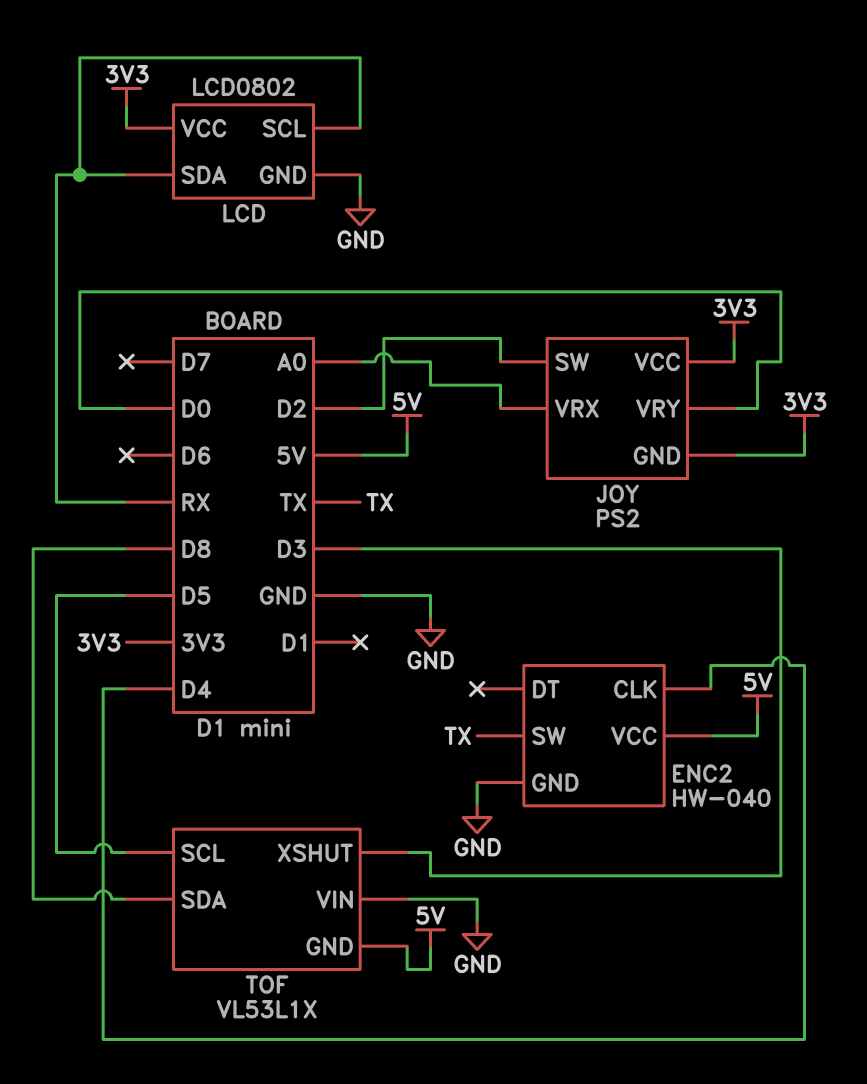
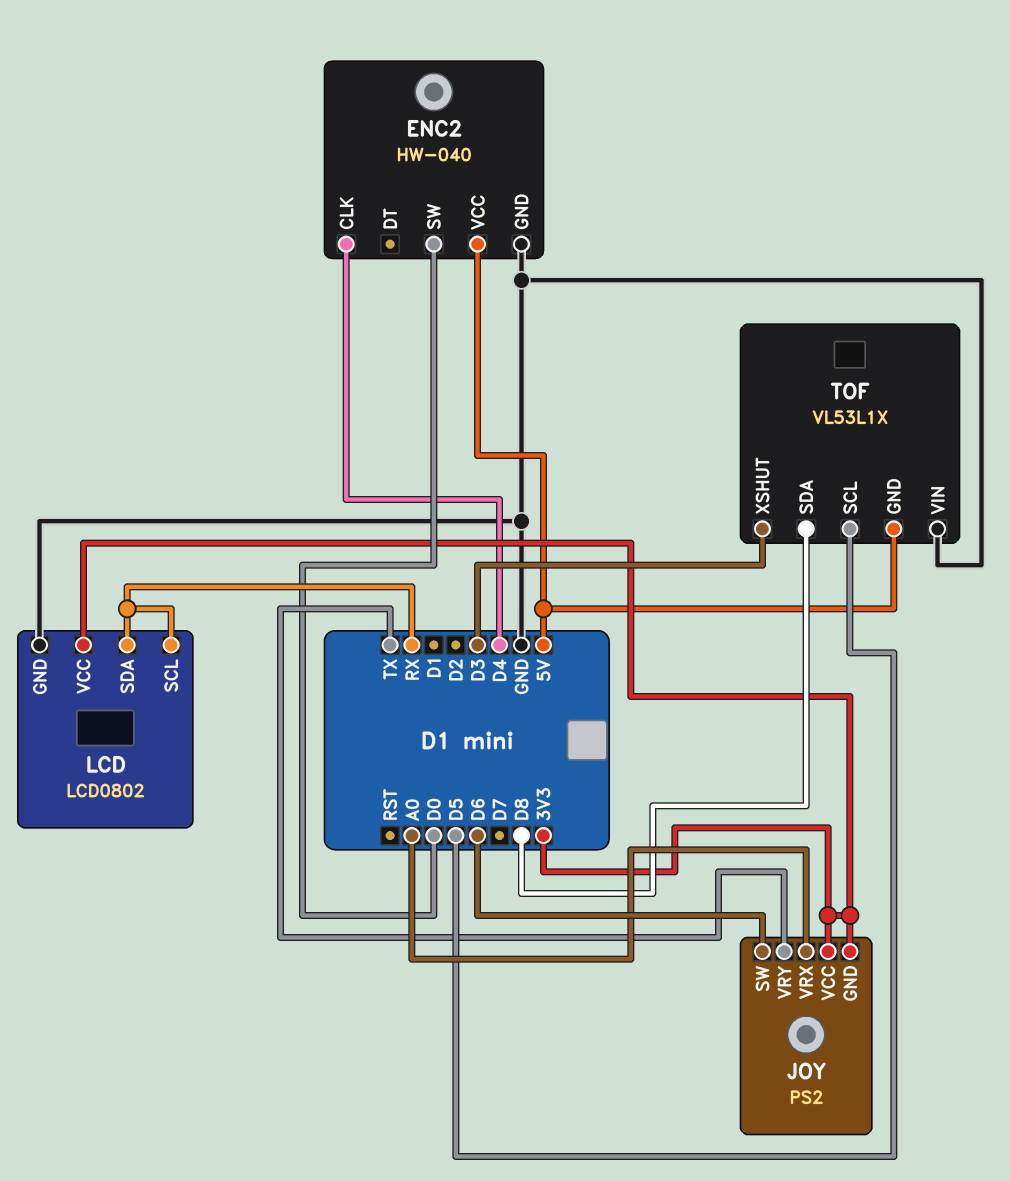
ENC2 pin SW: TX -> D0
JOY pin SW: D2 -> D6
JOY pin VRY: D0 -> TX

